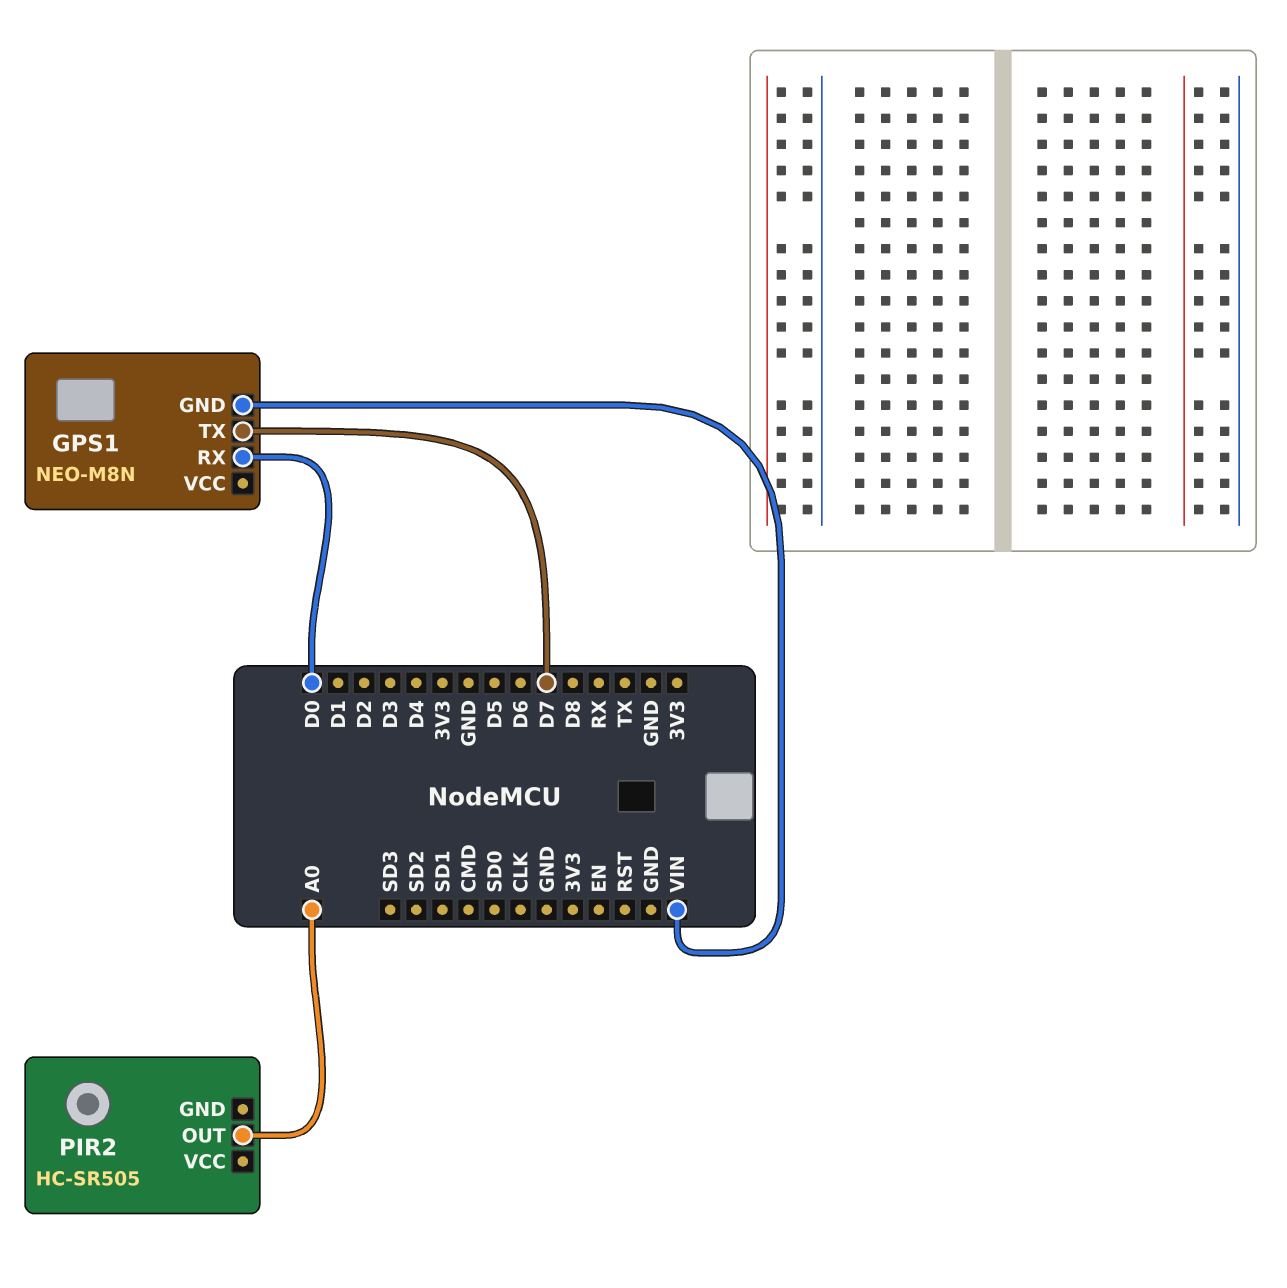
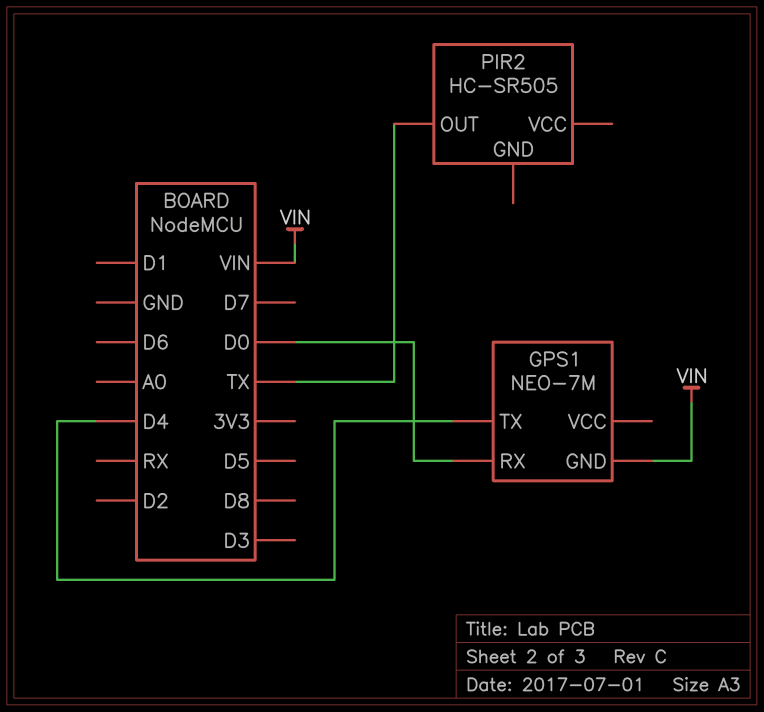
GPS1: NEO-M8N -> NEO-7M
GPS1 pin TX: D7 -> D4
PIR2 pin OUT: A0 -> TX

